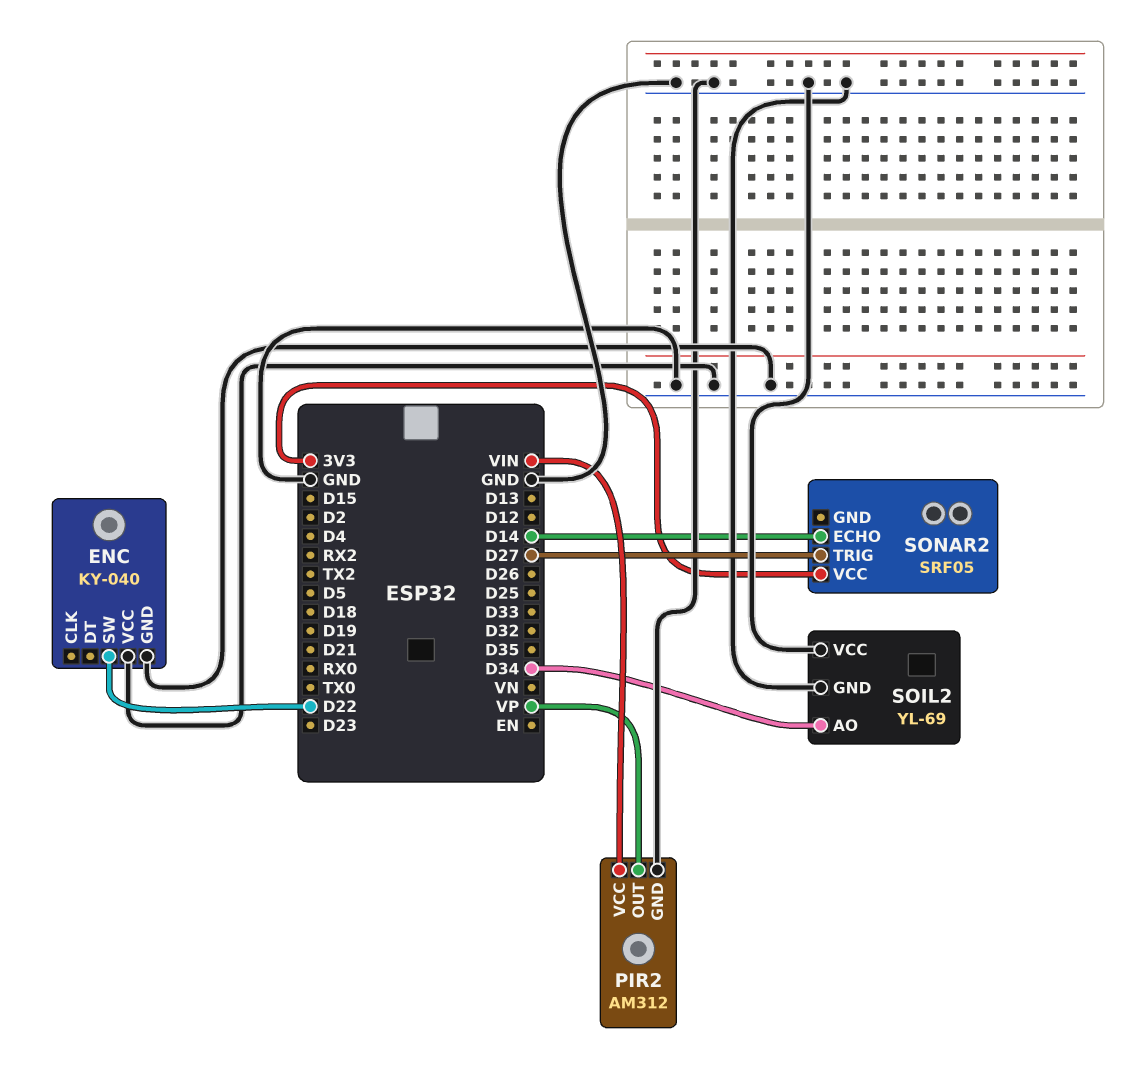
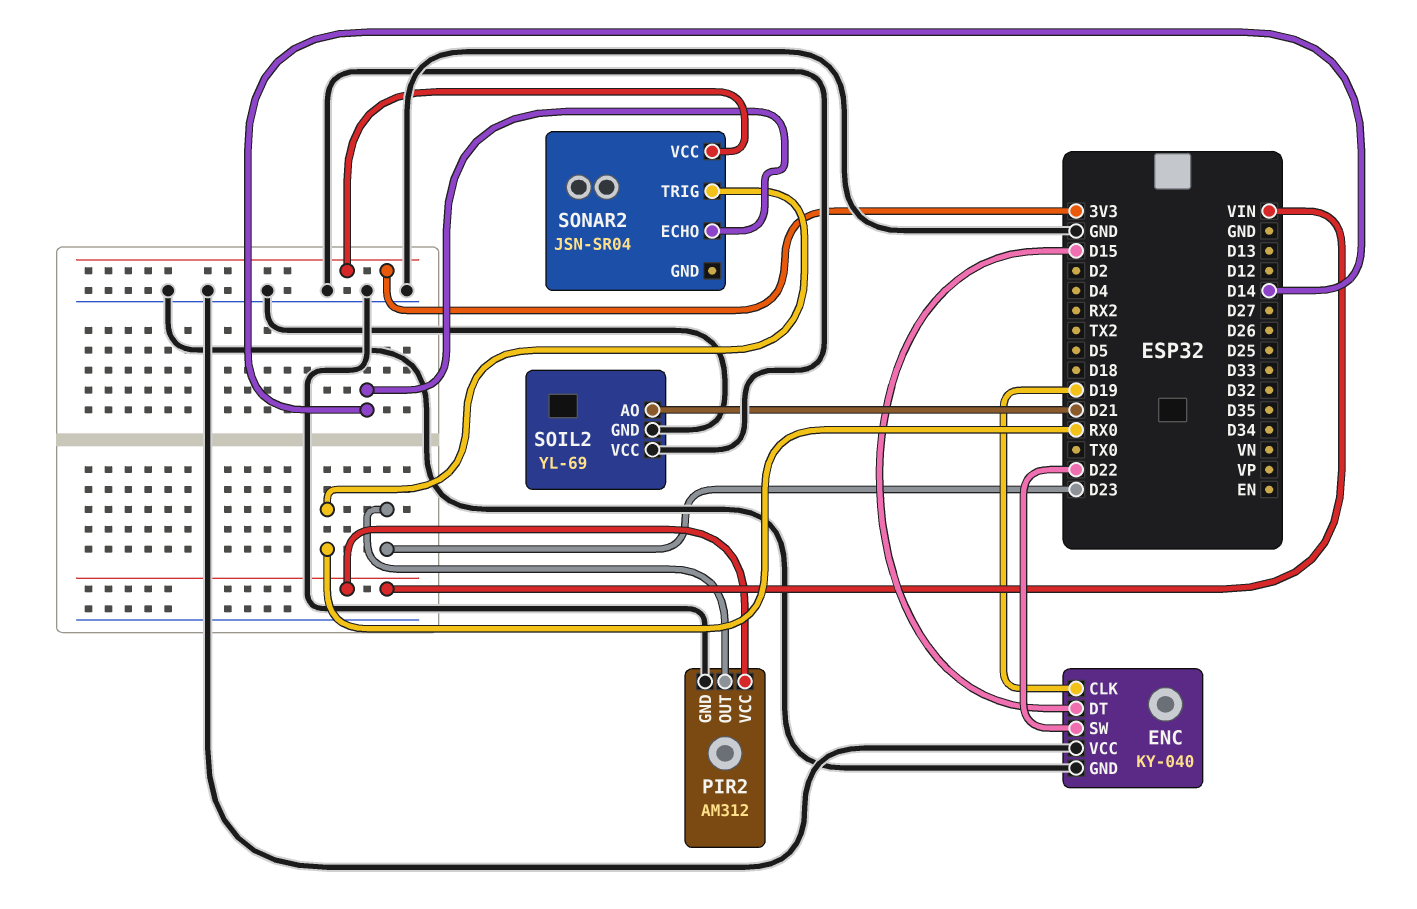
ENC pin CLK: none -> D19
ENC pin DT: none -> D15
PIR2 pin OUT: VP -> D23
SOIL2 pin AO: D34 -> D21
SONAR2: SRF05 -> JSN-SR04
SONAR2 pin TRIG: D27 -> RX0

